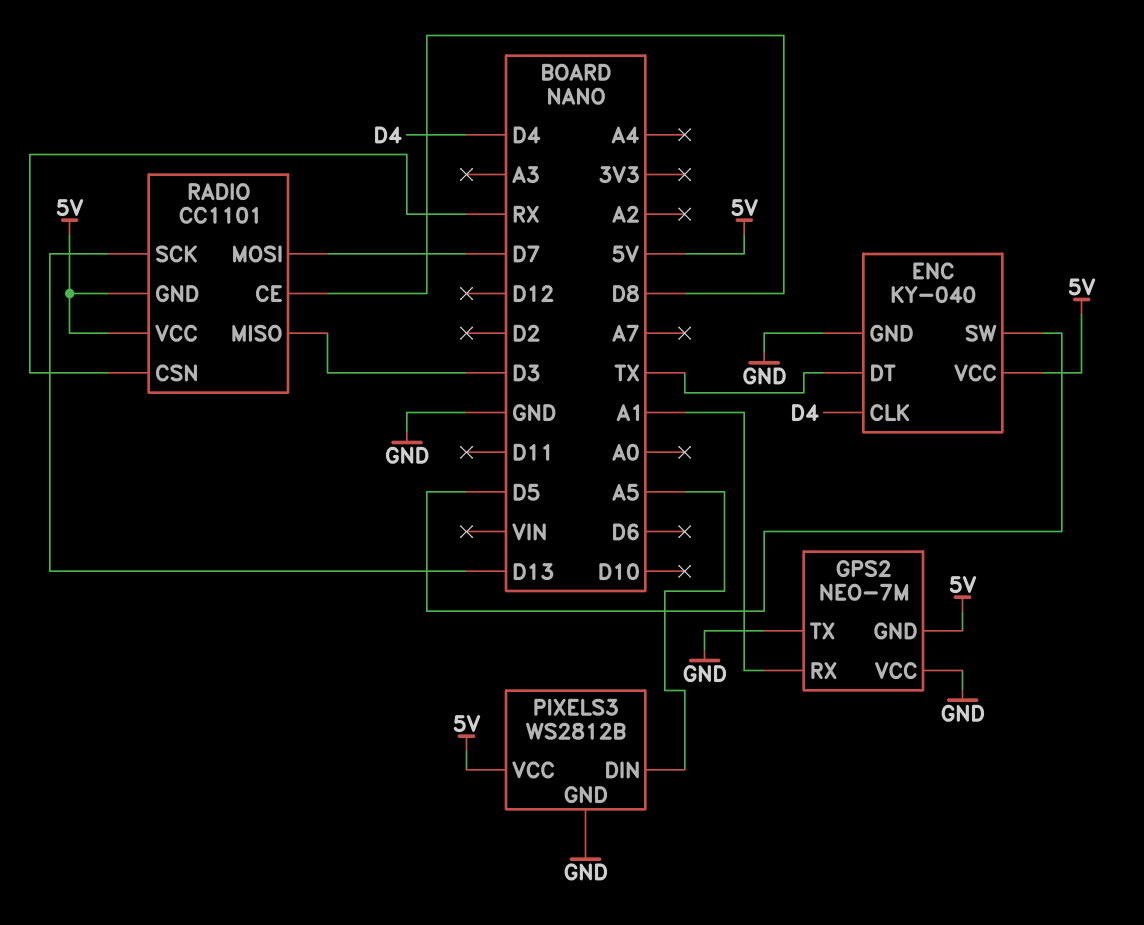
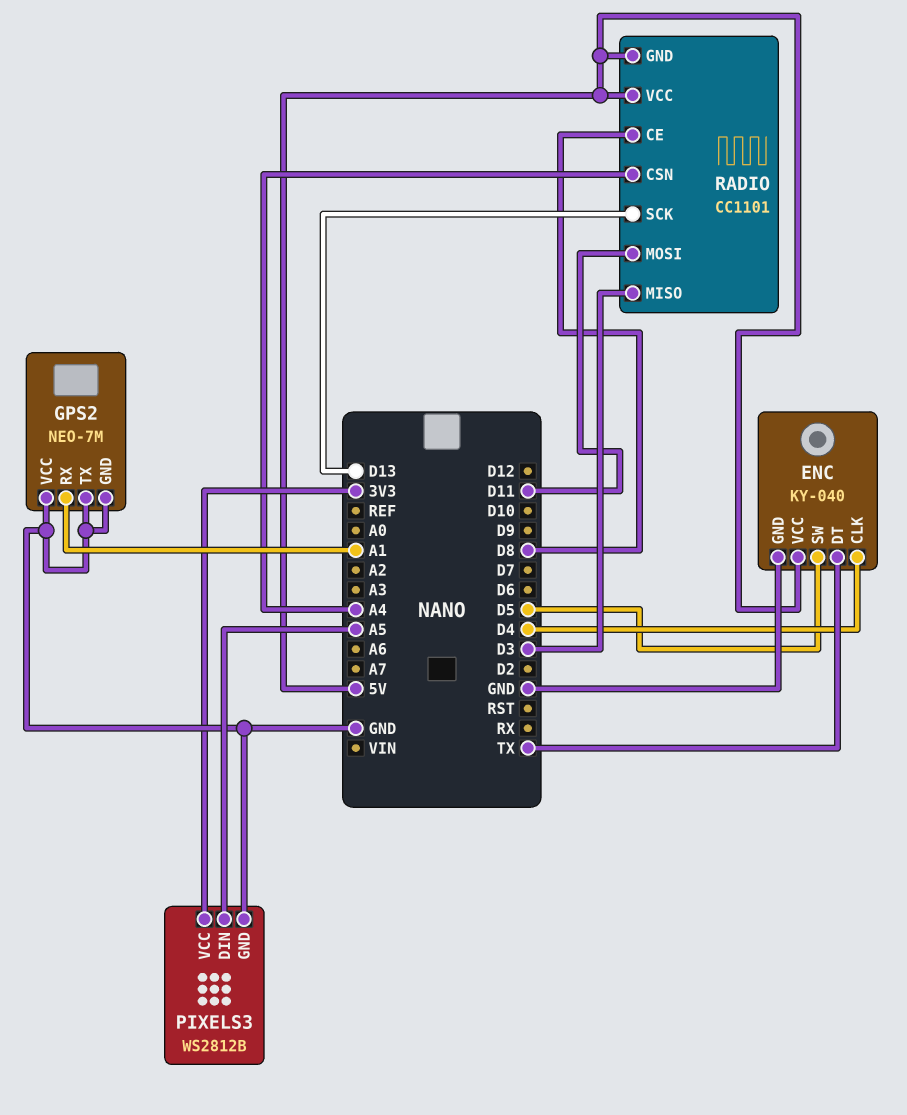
GPS2 pin GND: 5V -> GND
PIXELS3 pin VCC: 5V -> 3V3
RADIO pin CSN: RX -> A4
RADIO pin MOSI: D7 -> D11

